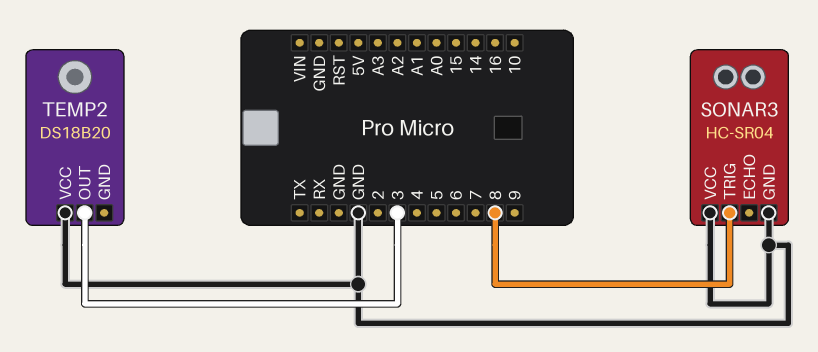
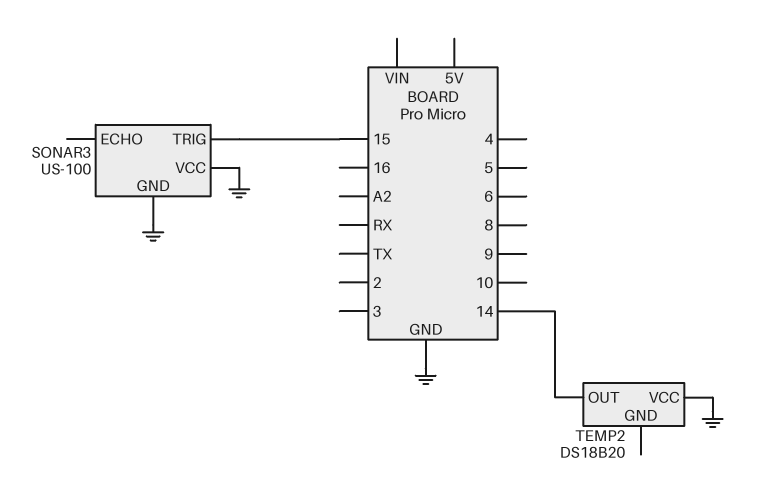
SONAR3: HC-SR04 -> US-100
SONAR3 pin TRIG: 8 -> 15
TEMP2 pin OUT: 3 -> 14

